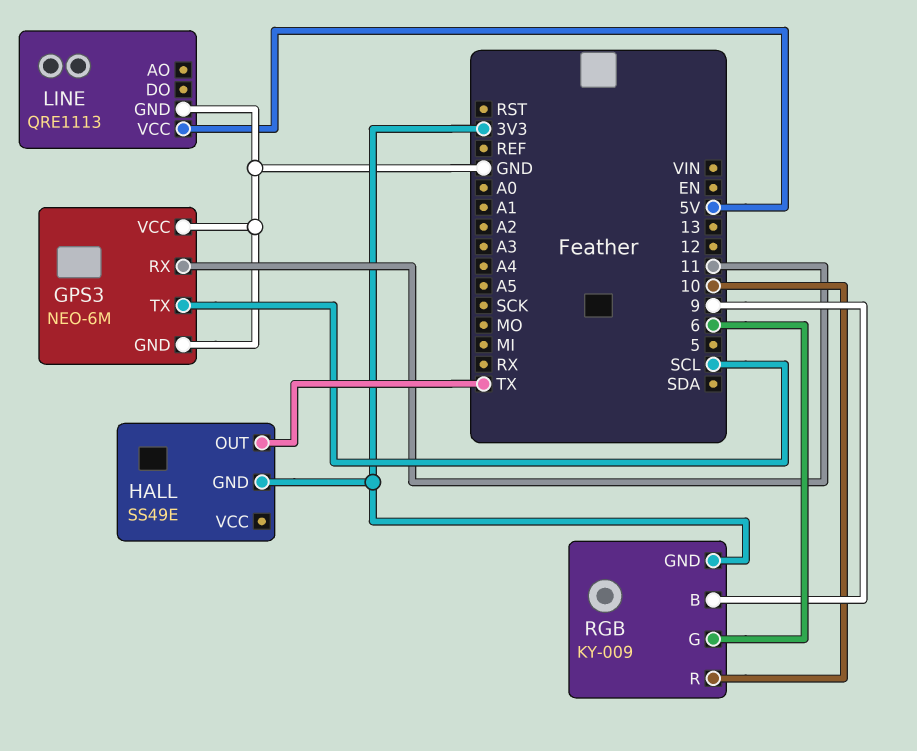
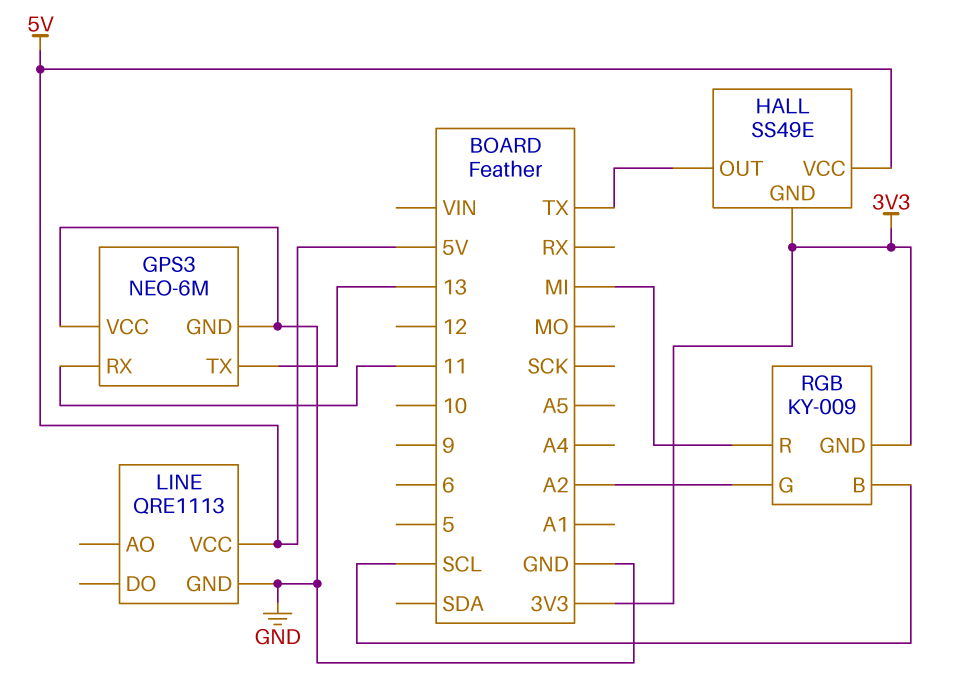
GPS3 pin TX: SCL -> 13
HALL pin VCC: none -> 5V
RGB pin B: 9 -> SCL
RGB pin G: 6 -> A2
RGB pin R: 10 -> MI

